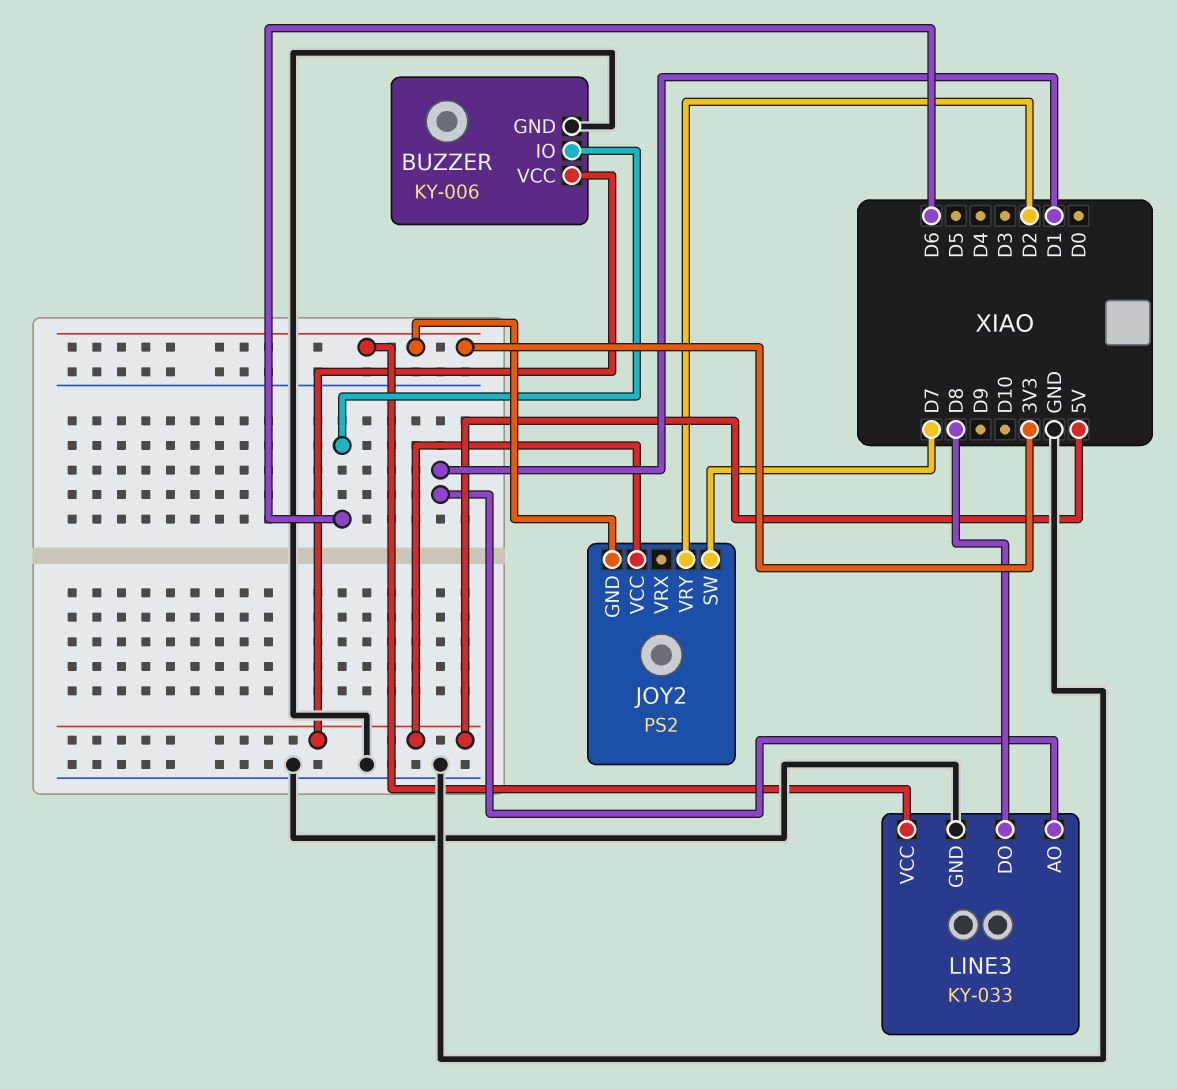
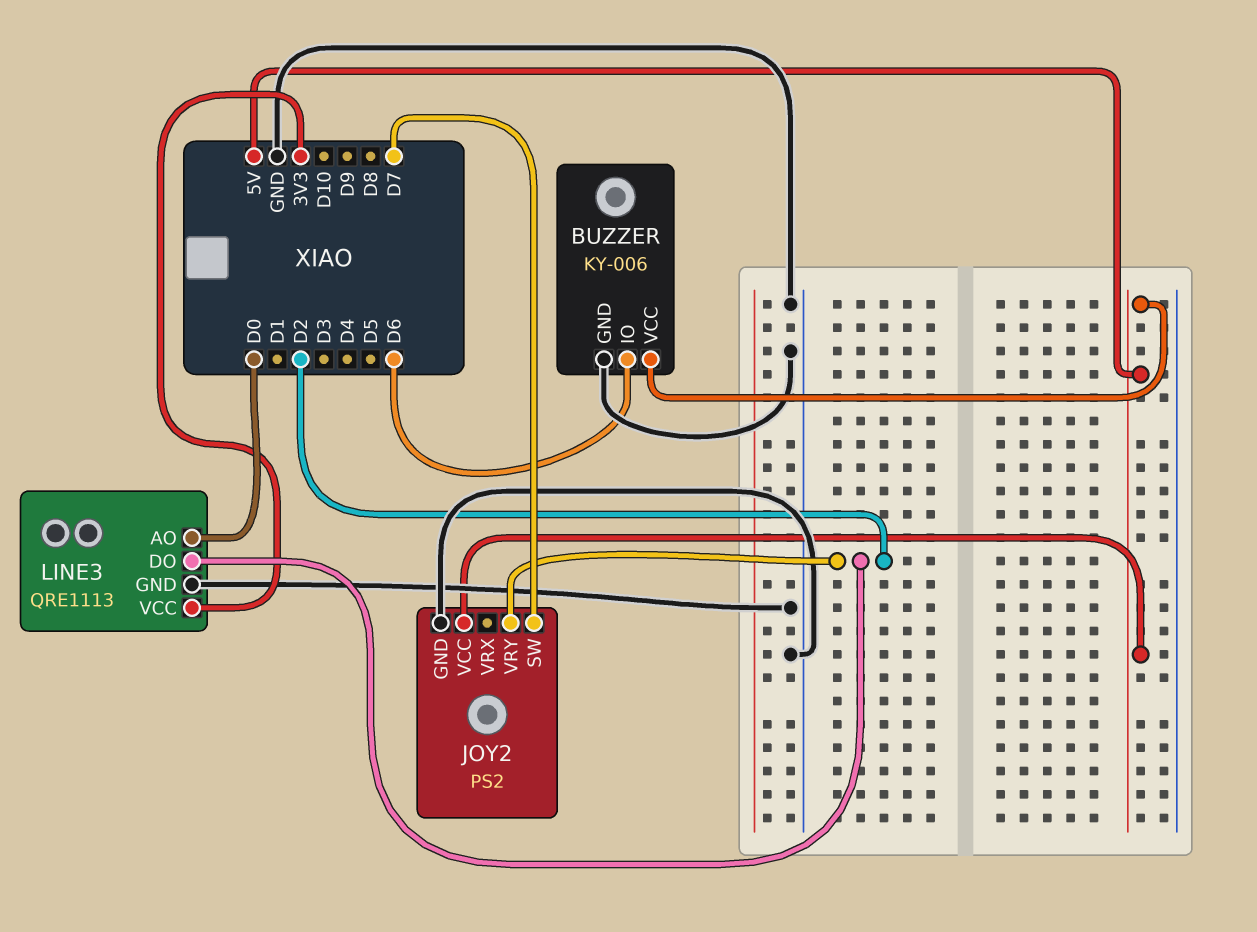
JOY2 pin GND: 3V3 -> GND
LINE3: KY-033 -> QRE1113
LINE3 pin AO: D1 -> D0
LINE3 pin DO: D8 -> D2

